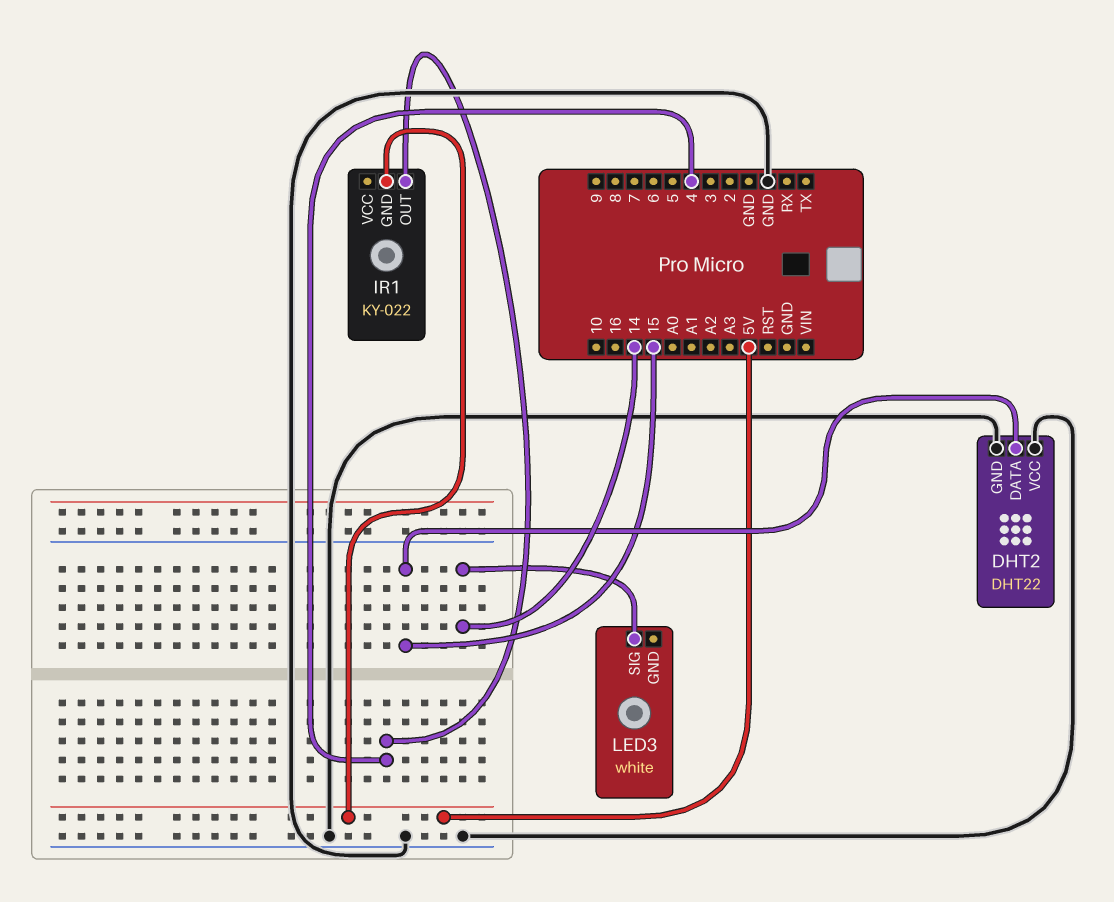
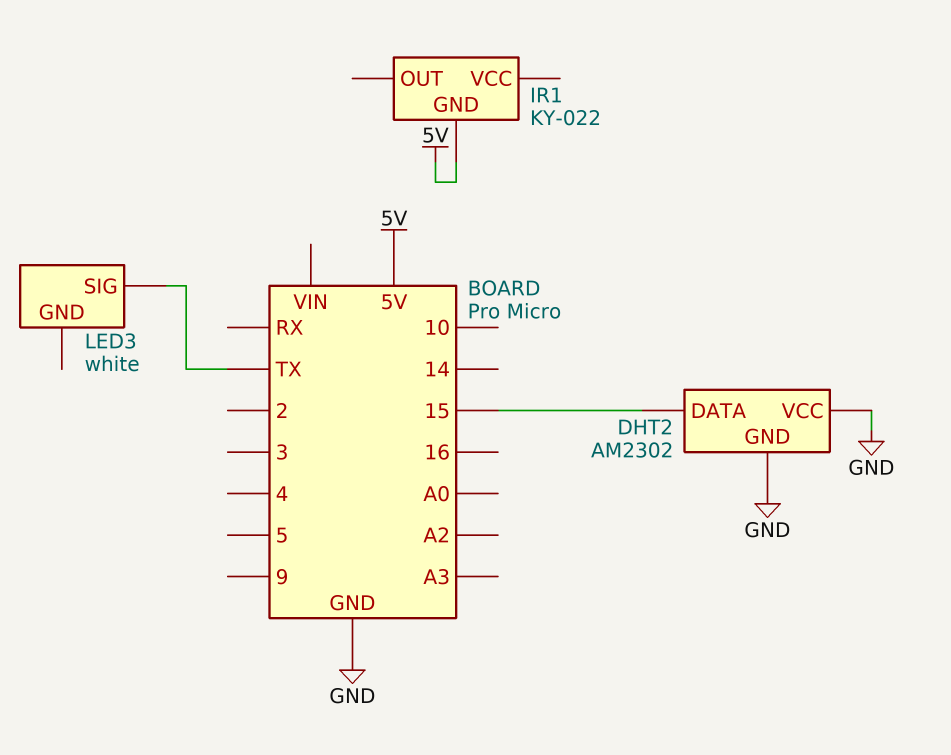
DHT2: DHT22 -> AM2302
IR1 pin OUT: 4 -> none
LED3 pin SIG: 14 -> TX

